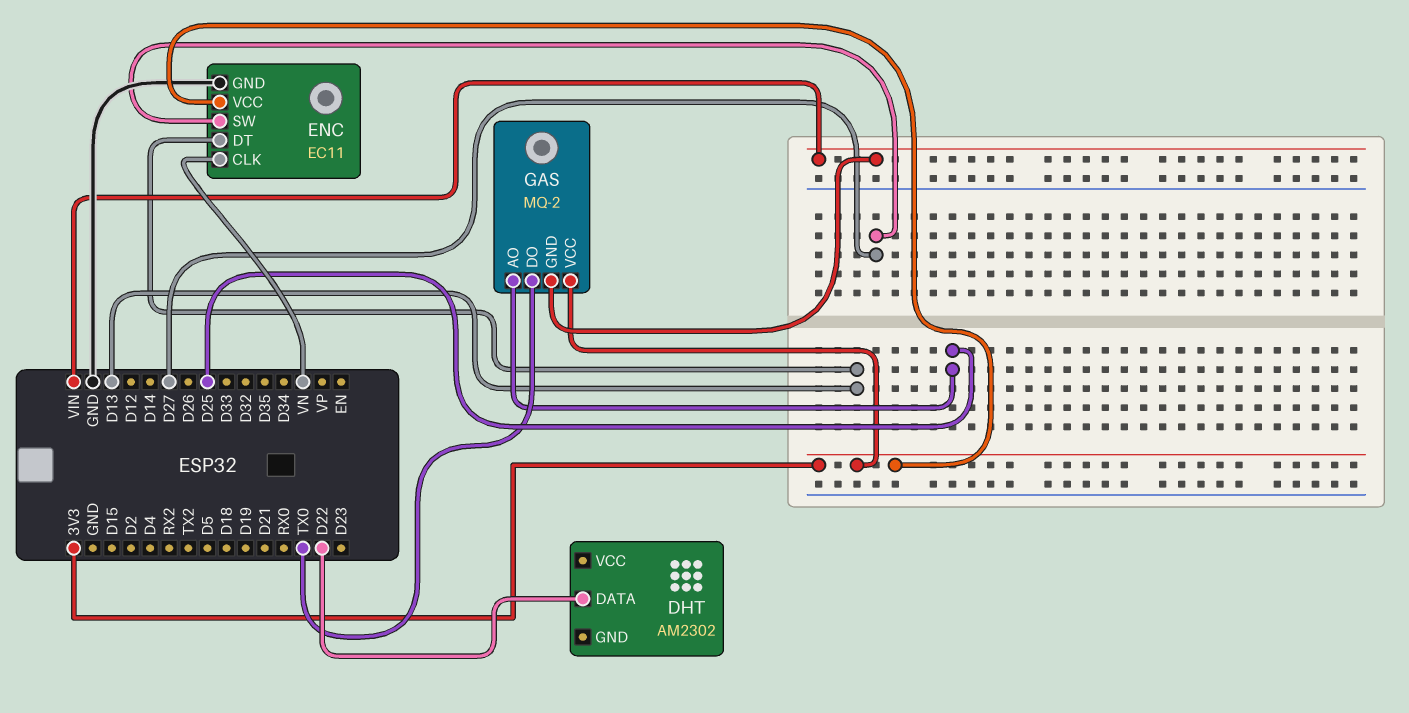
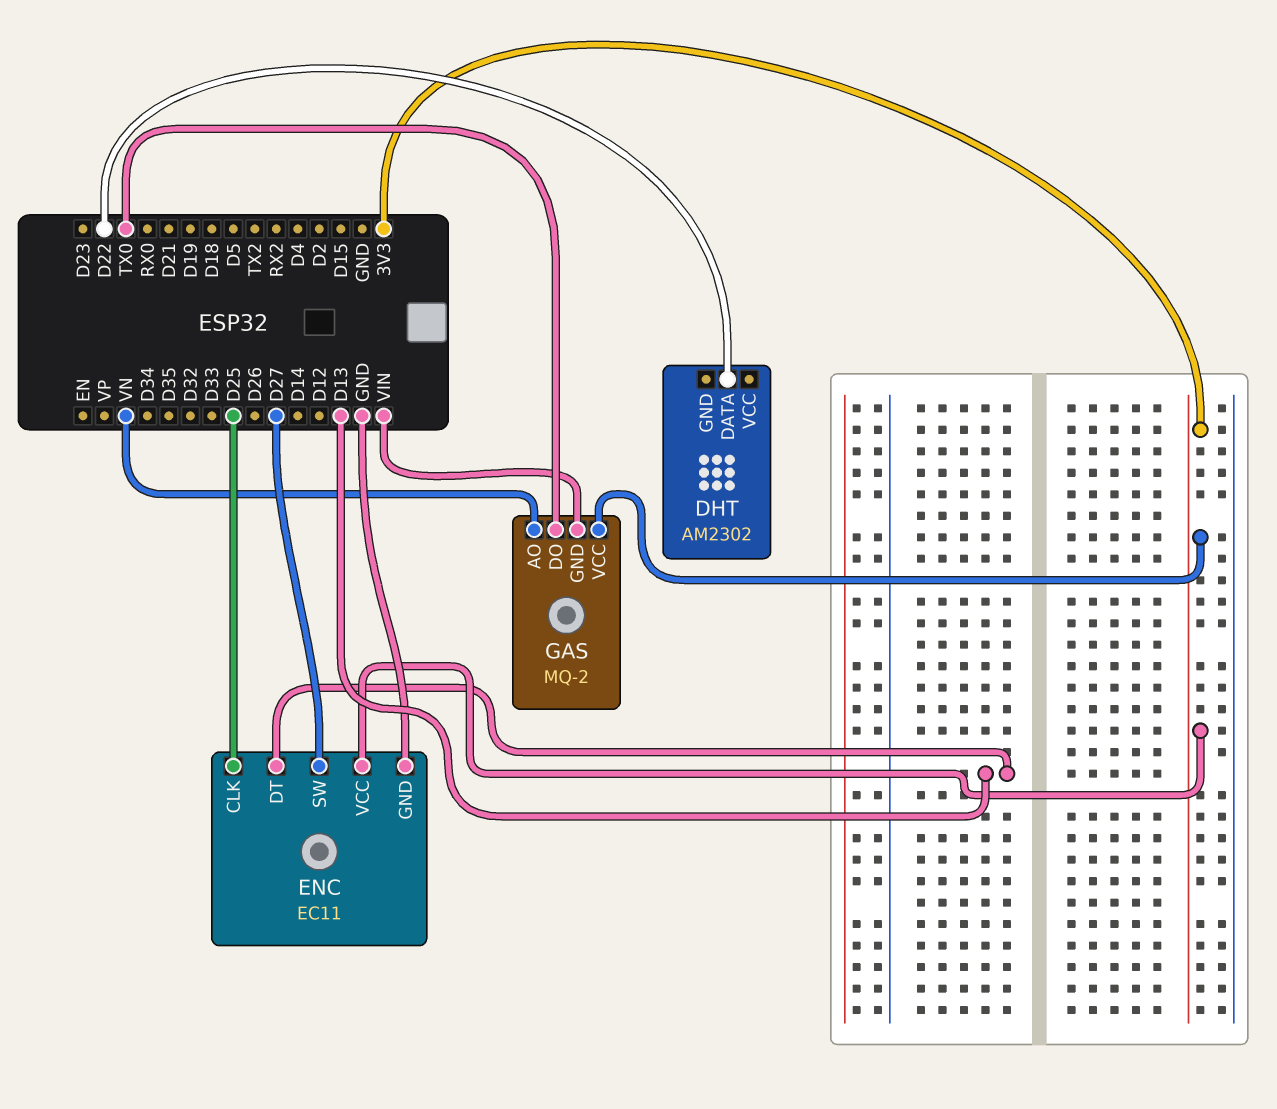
ENC pin CLK: VN -> D25
GAS pin AO: D25 -> VN

